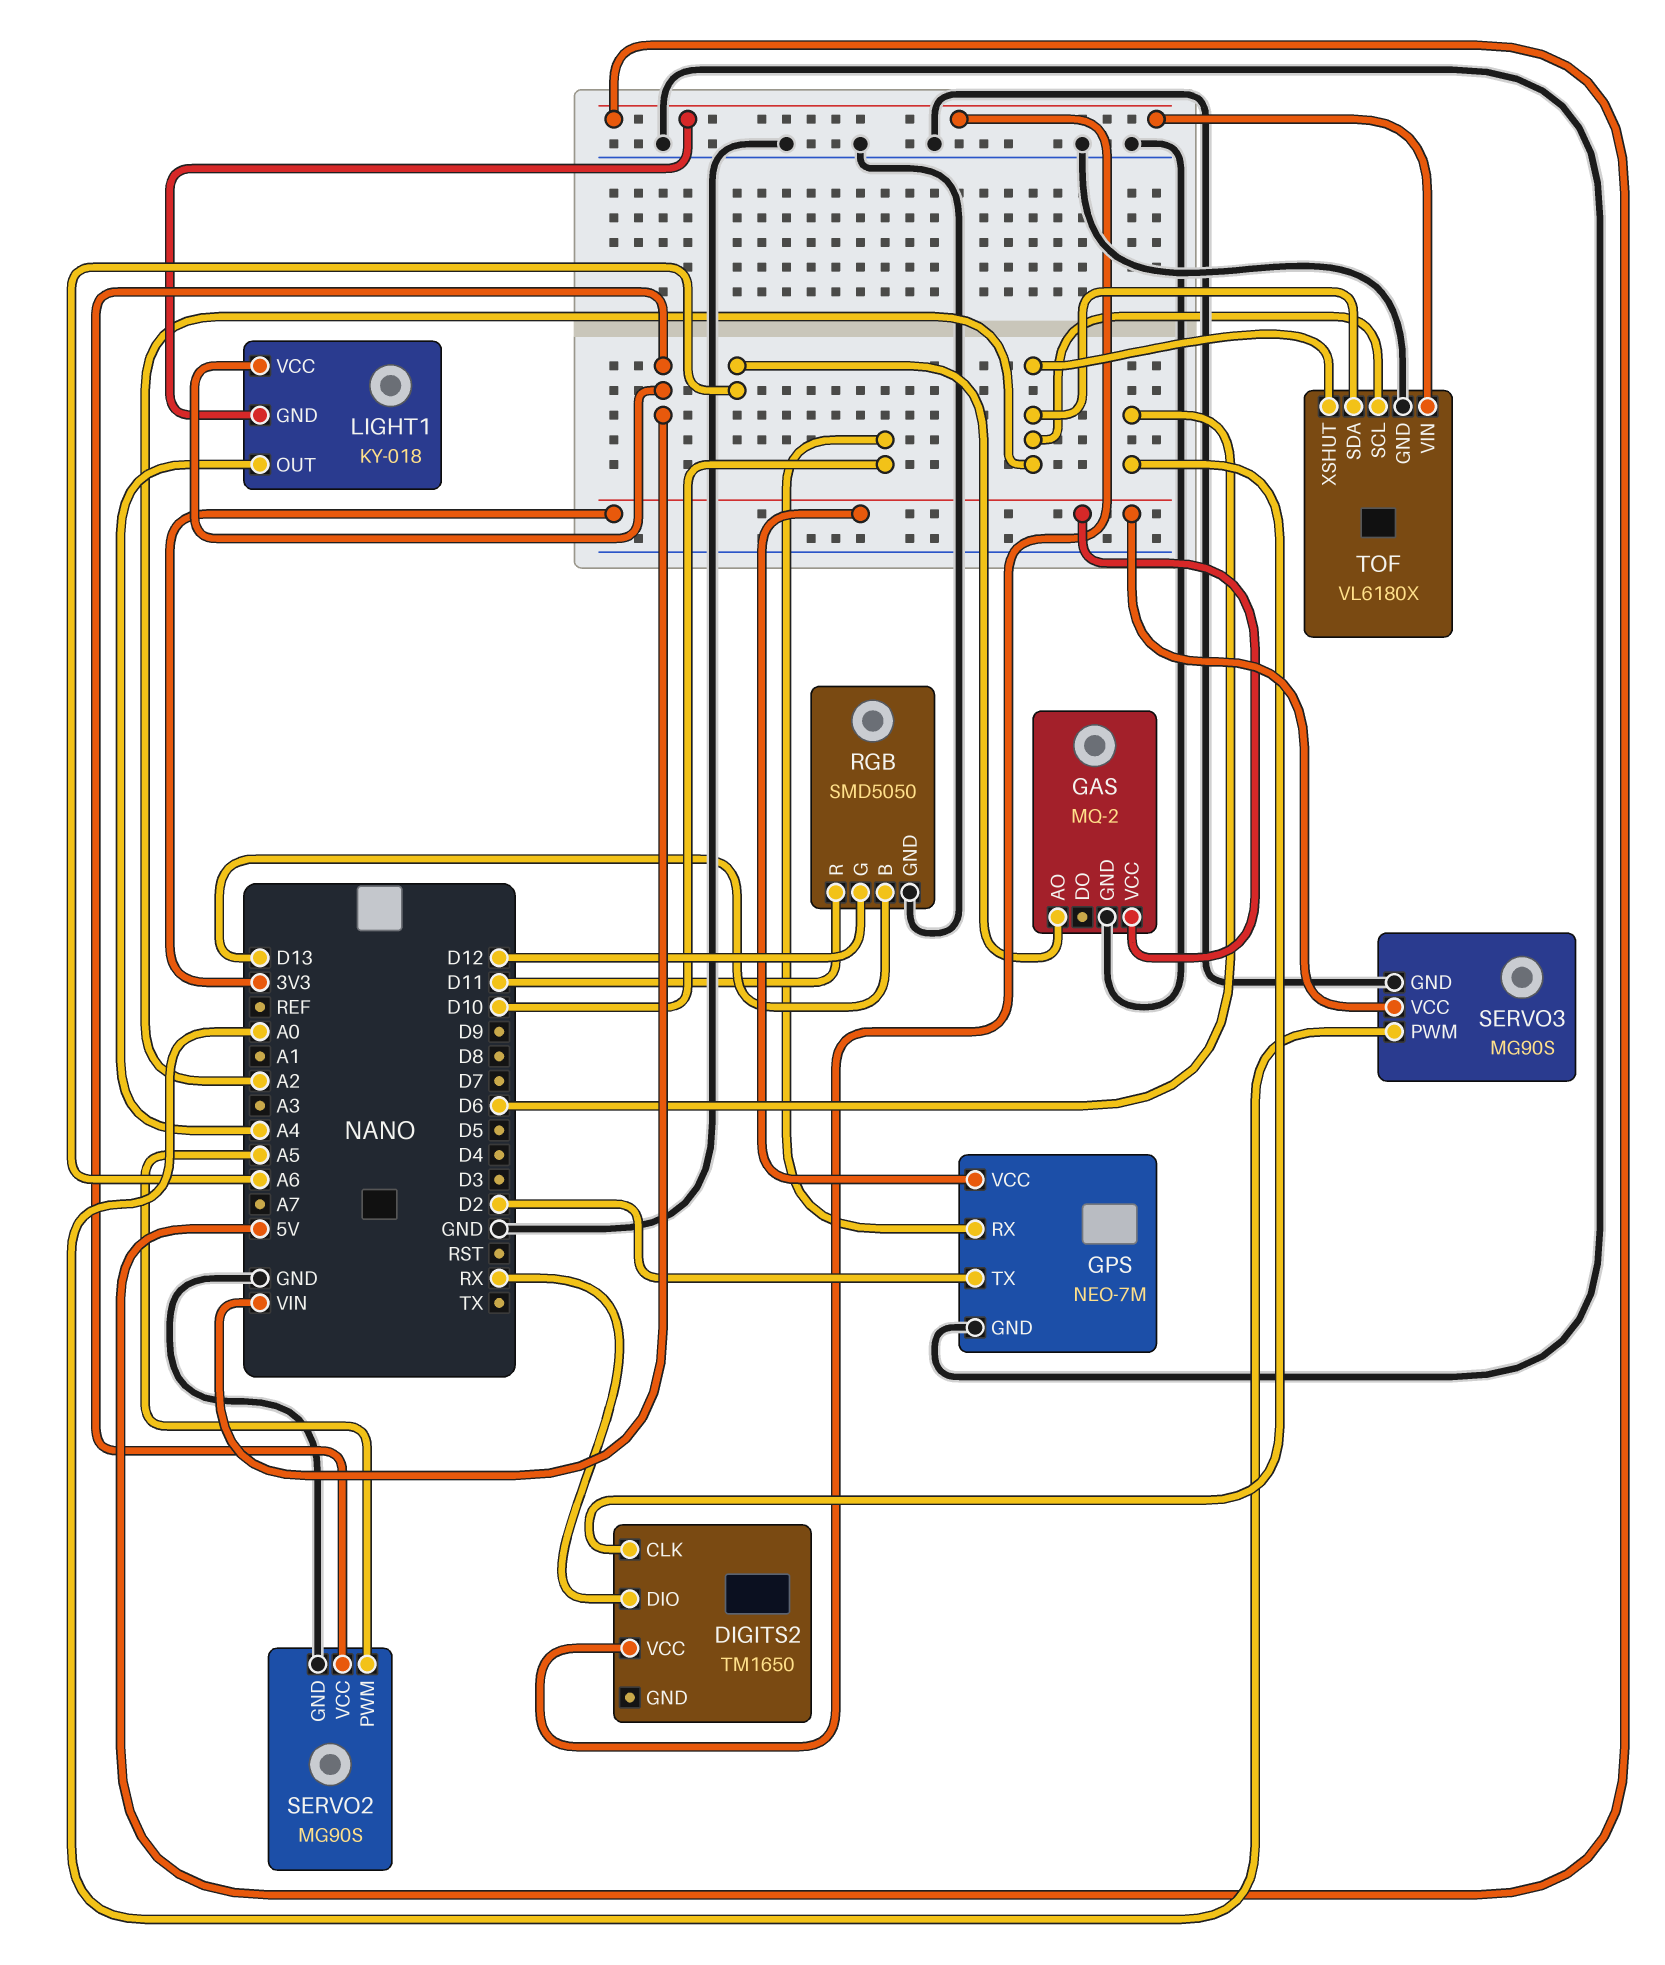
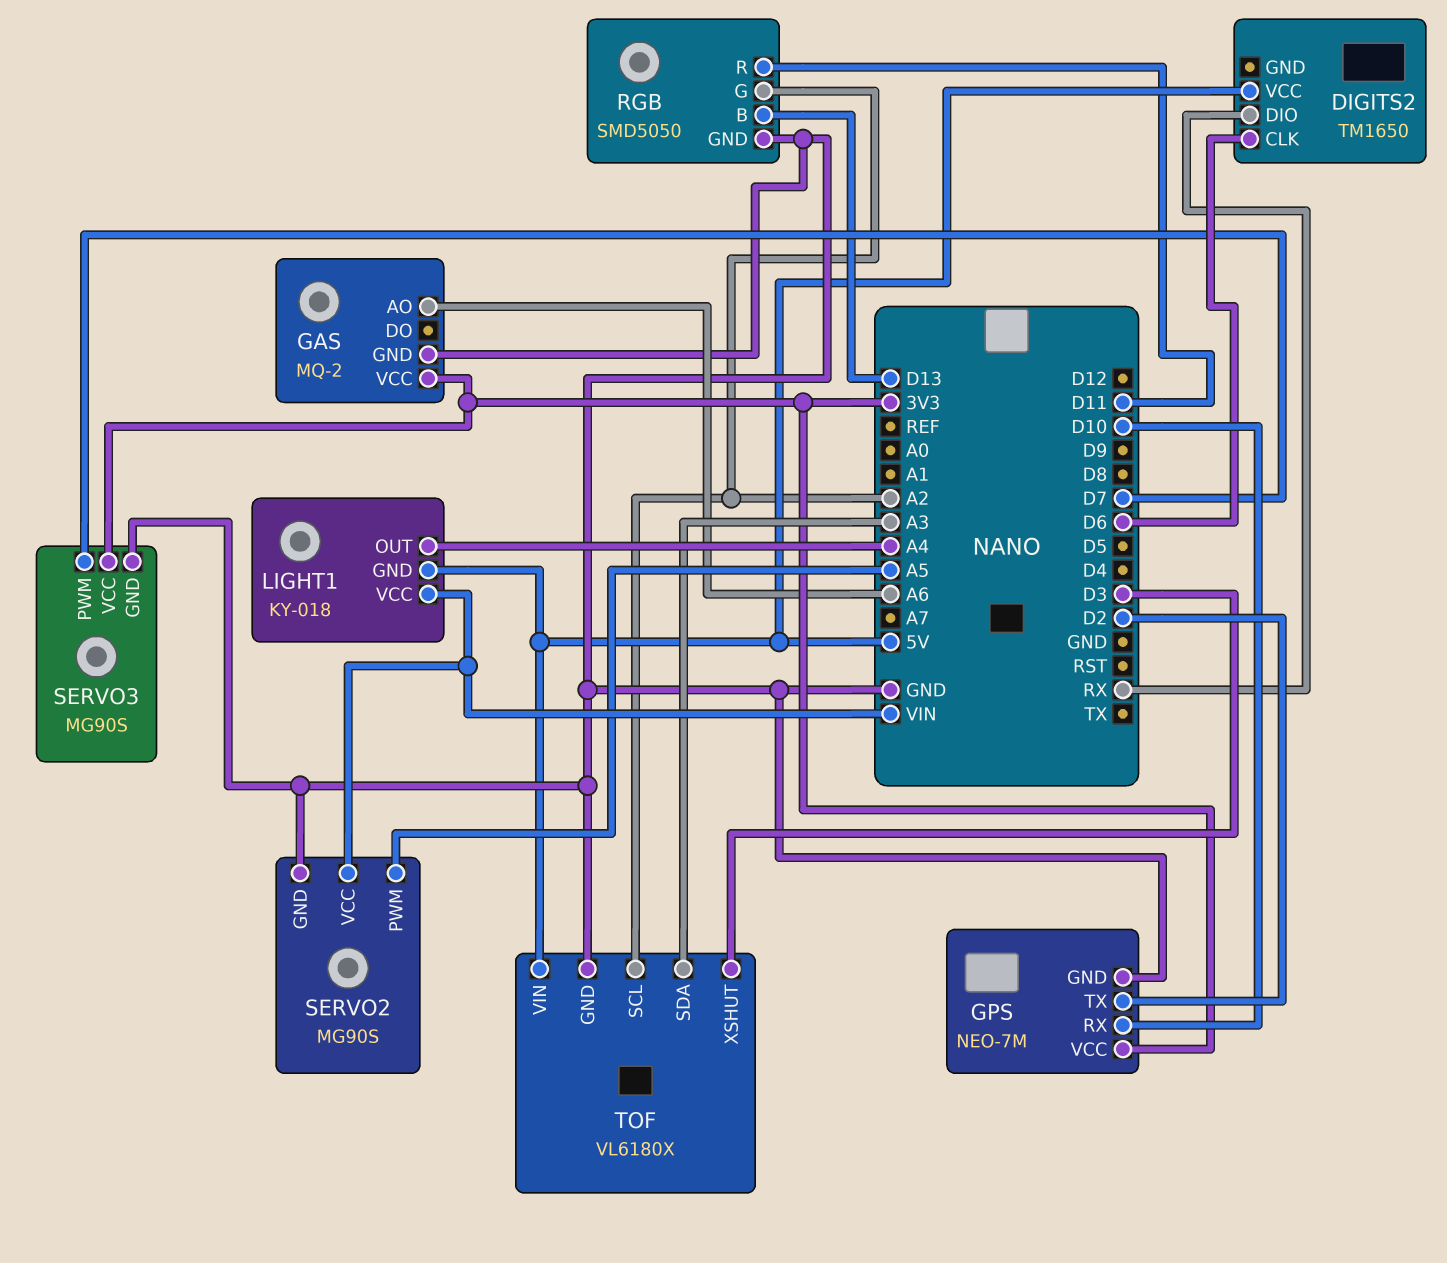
RGB pin G: D12 -> A2
SERVO3 pin PWM: A0 -> D7
TOF pin SDA: A2 -> A3
TOF pin XSHUT: A2 -> D3

